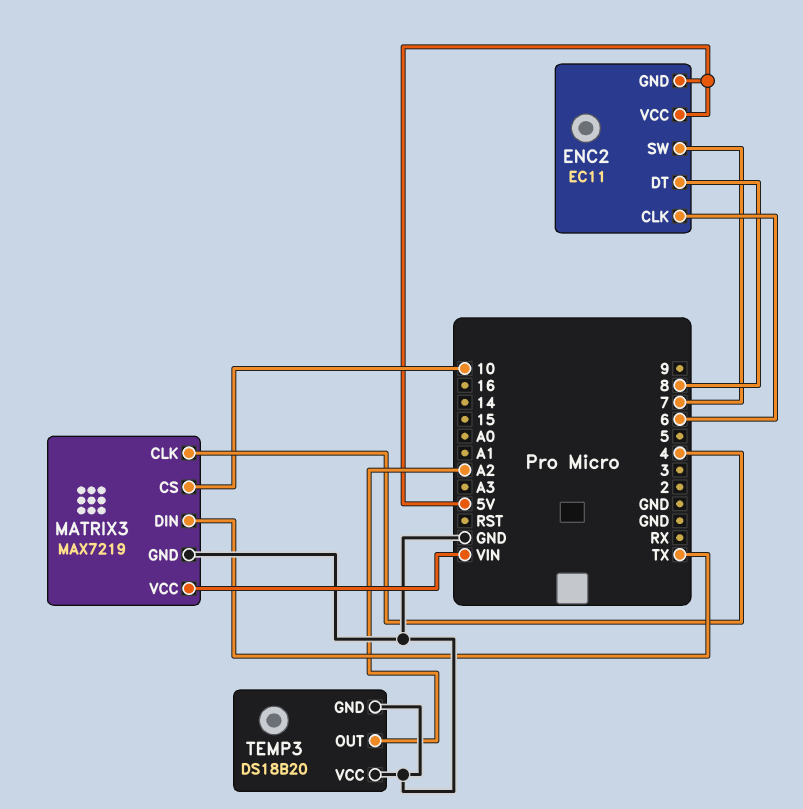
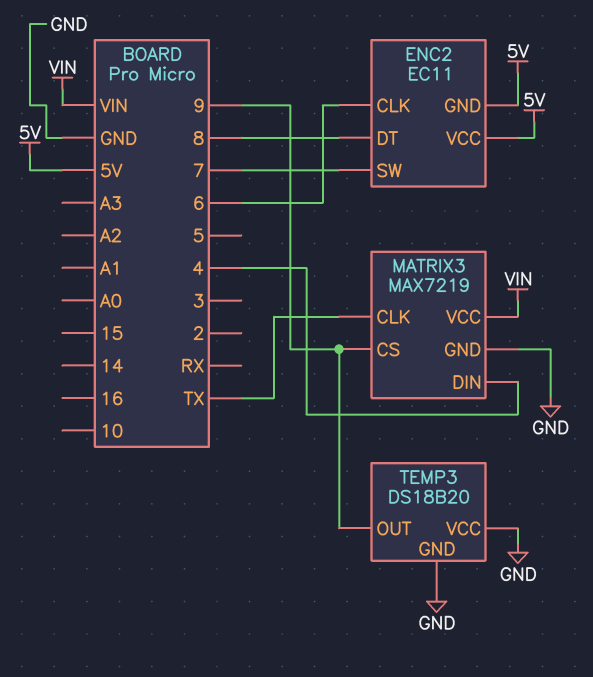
MATRIX3 pin CLK: 4 -> TX
MATRIX3 pin CS: 10 -> 9
MATRIX3 pin DIN: TX -> 4
TEMP3 pin OUT: A2 -> 9

